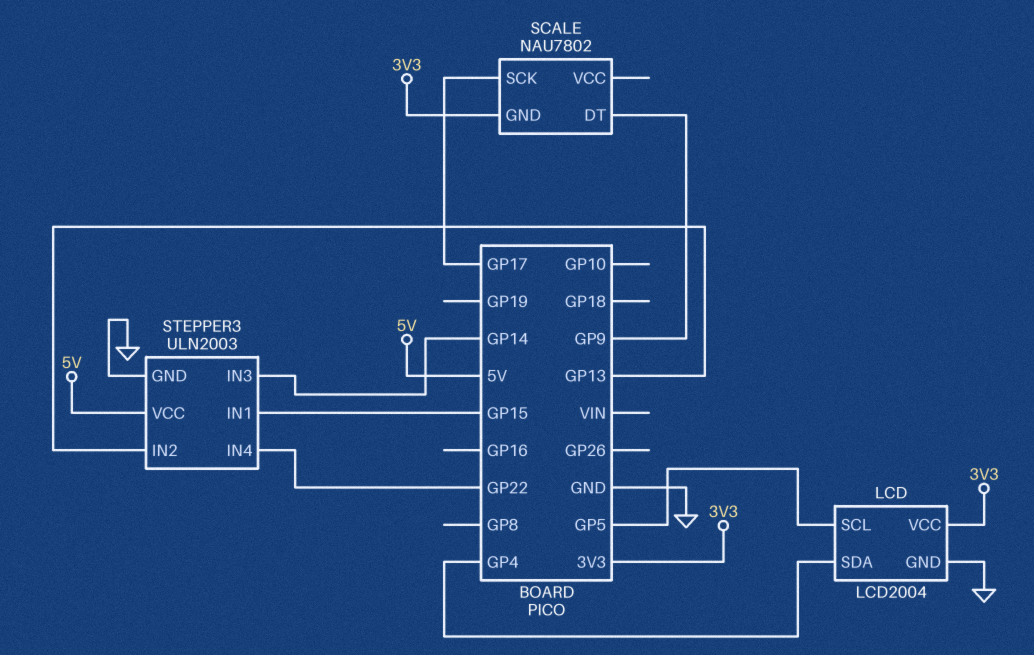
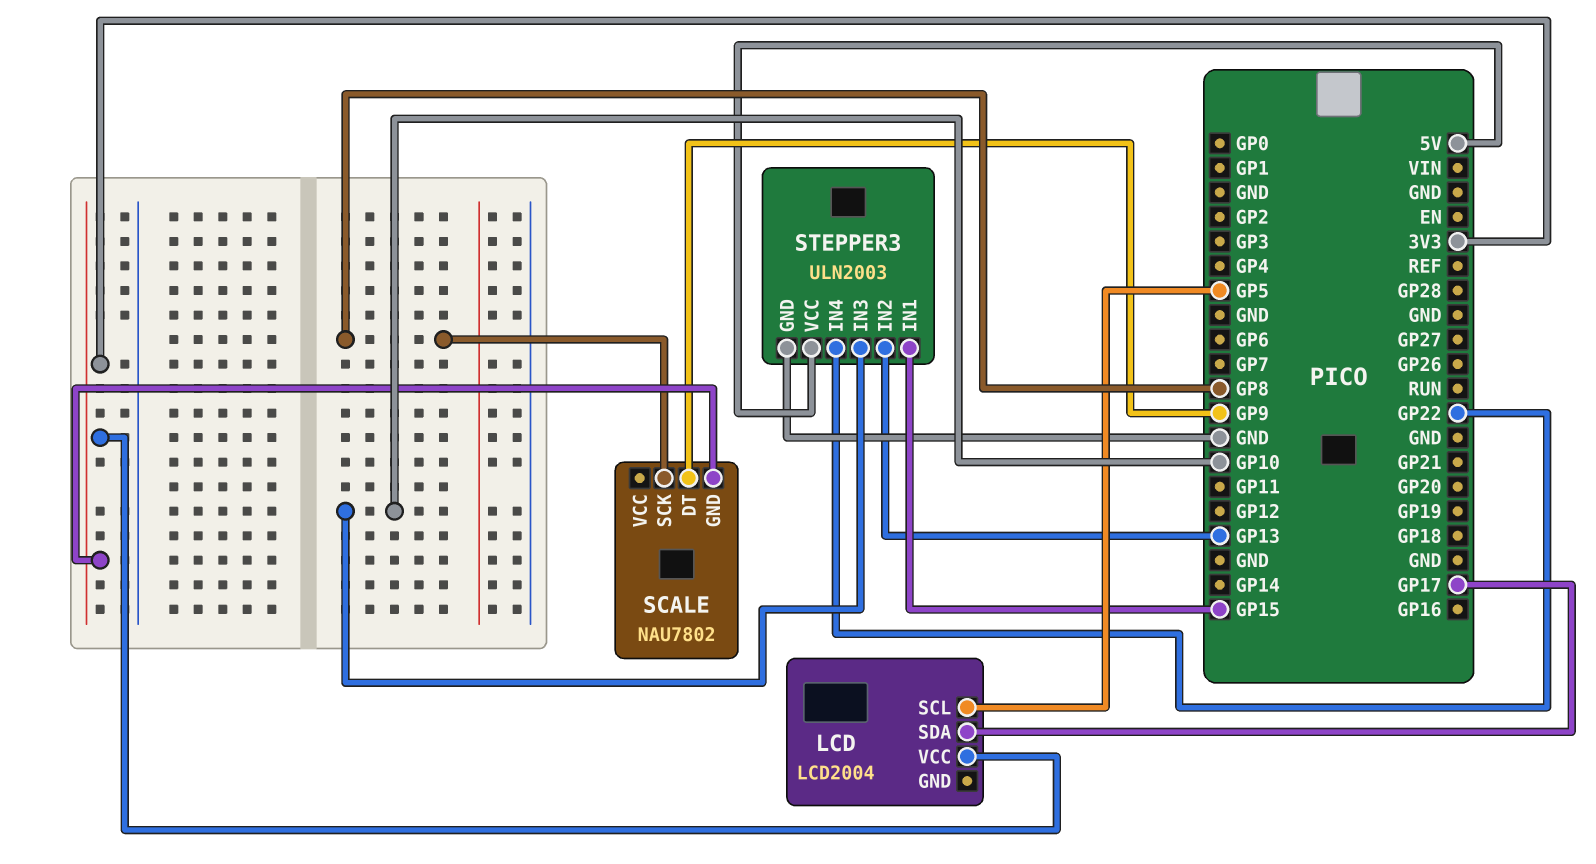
LCD pin GND: GND -> none
LCD pin SDA: GP4 -> GP17
SCALE pin SCK: GP17 -> GP8
STEPPER3 pin IN3: GP14 -> GP10

